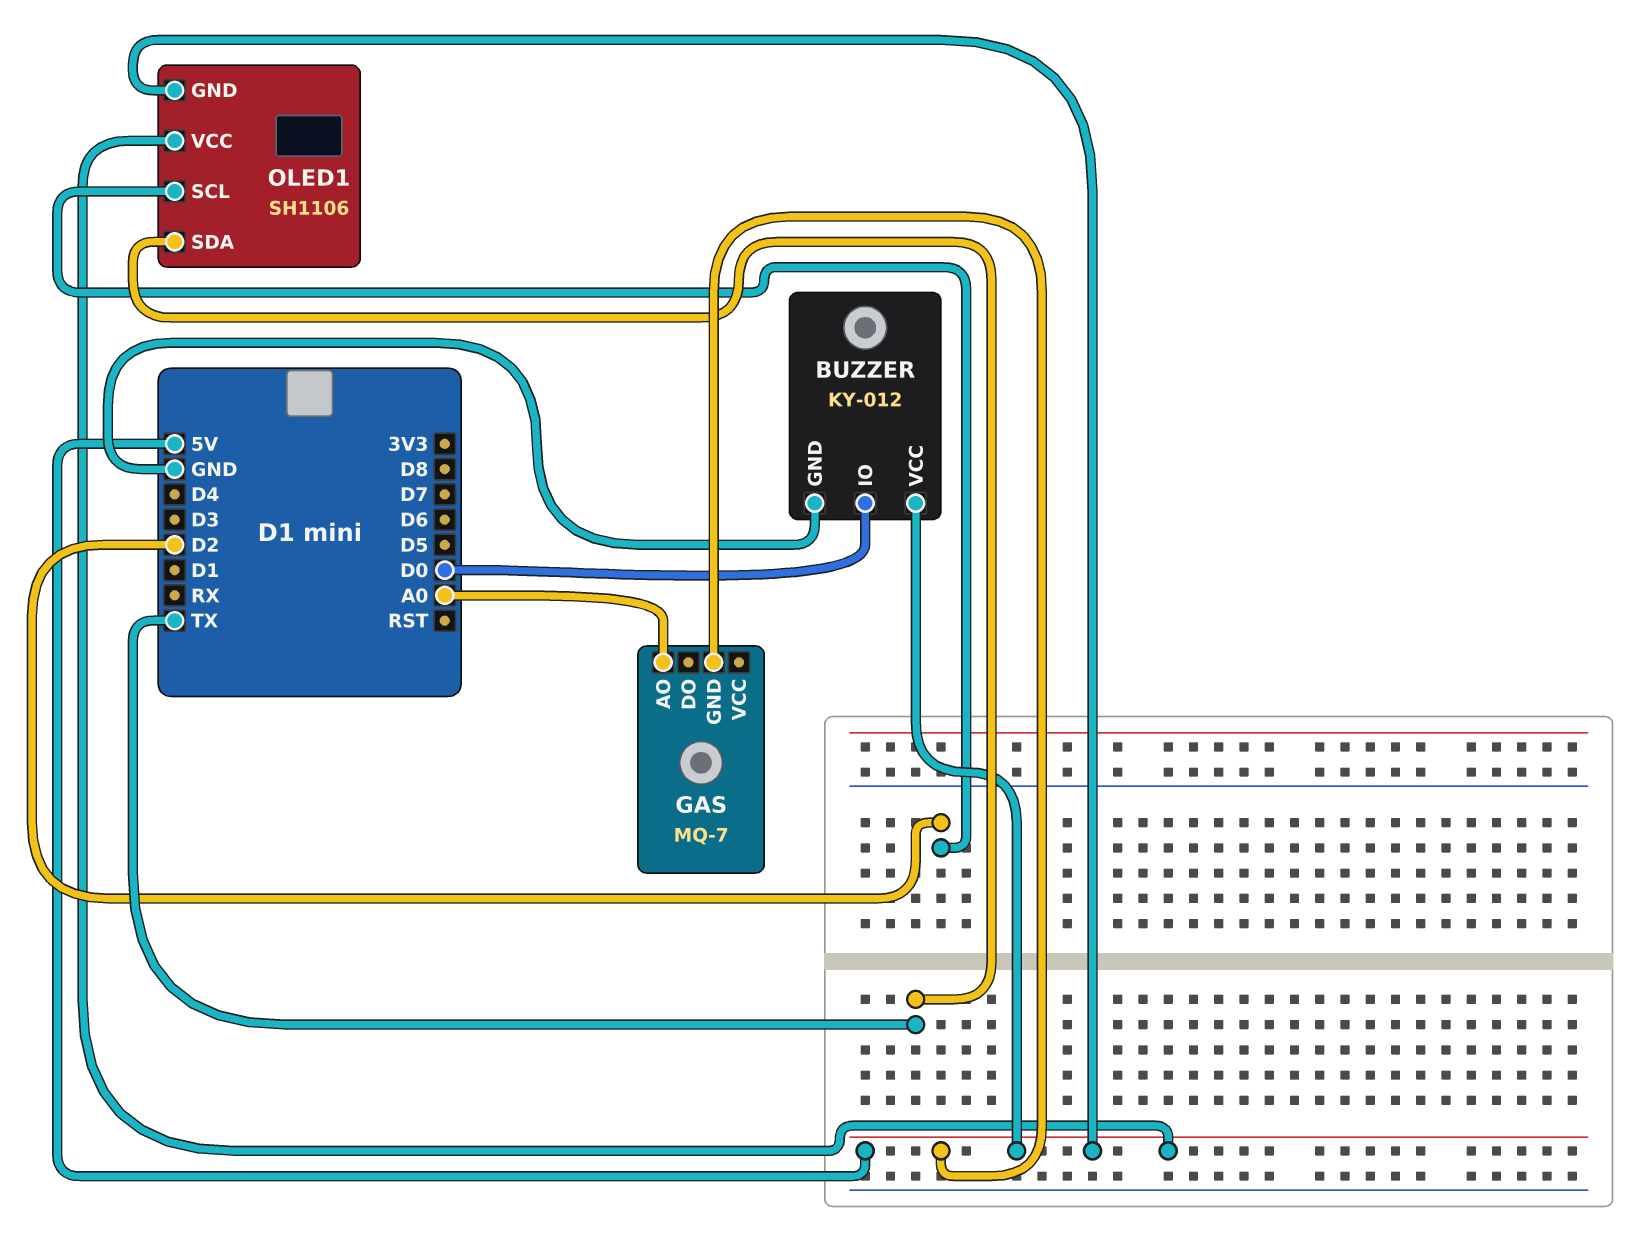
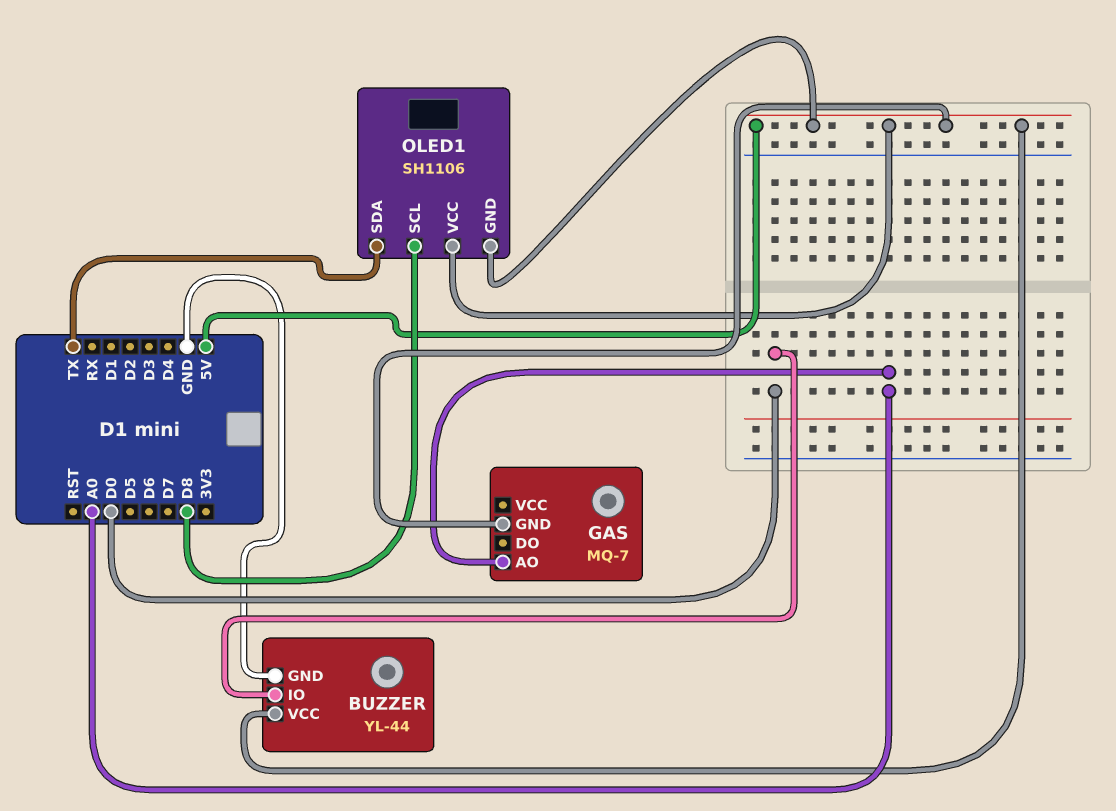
BUZZER: KY-012 -> YL-44
OLED1 pin SCL: D2 -> D8

